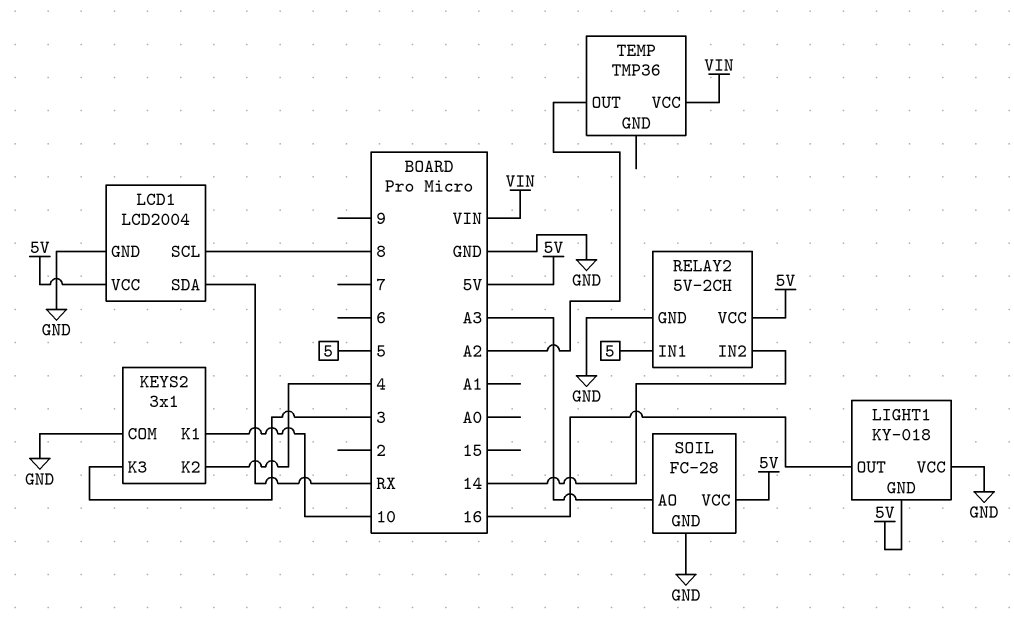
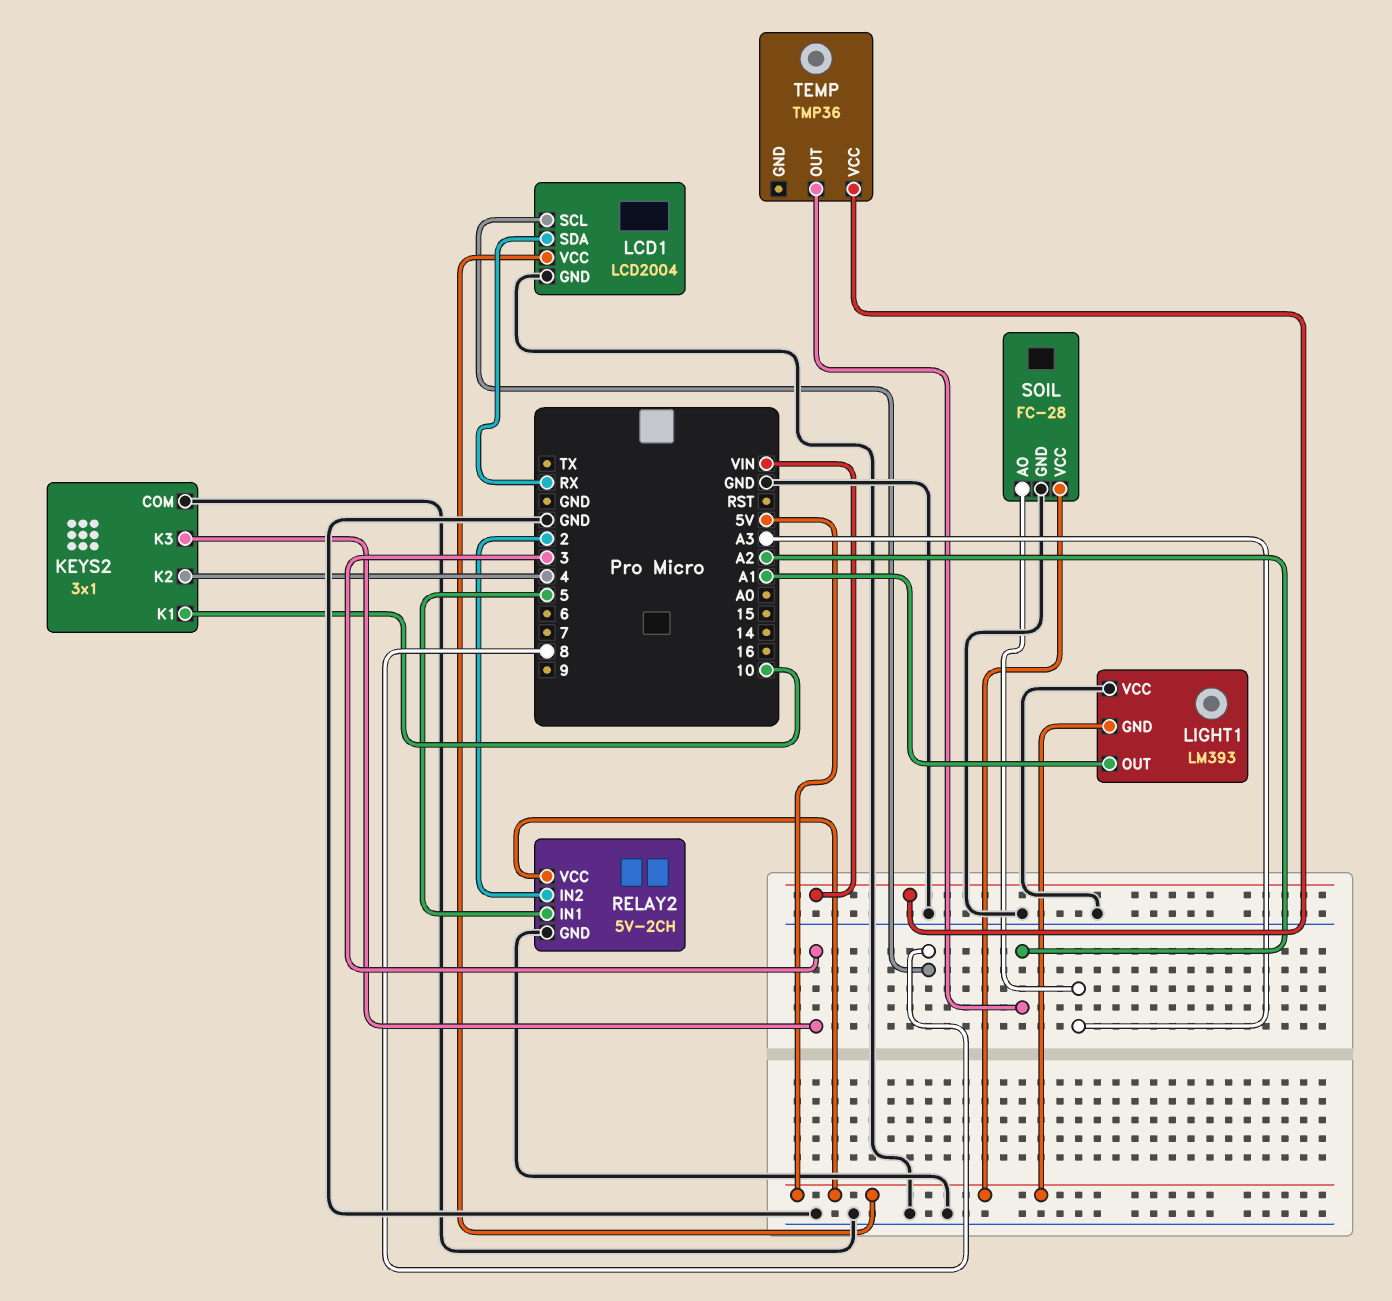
LIGHT1: KY-018 -> LM393
LIGHT1 pin OUT: 16 -> A1
RELAY2 pin IN2: 14 -> 2

